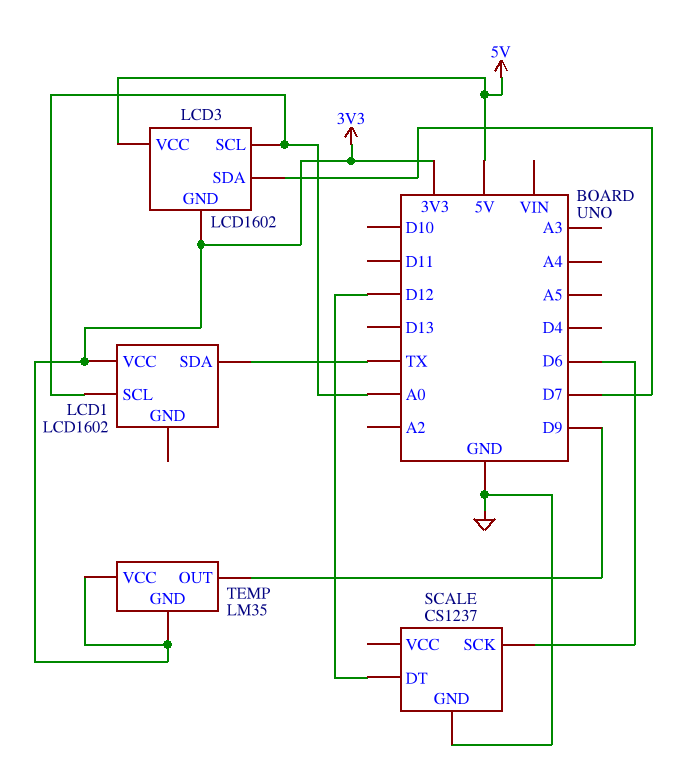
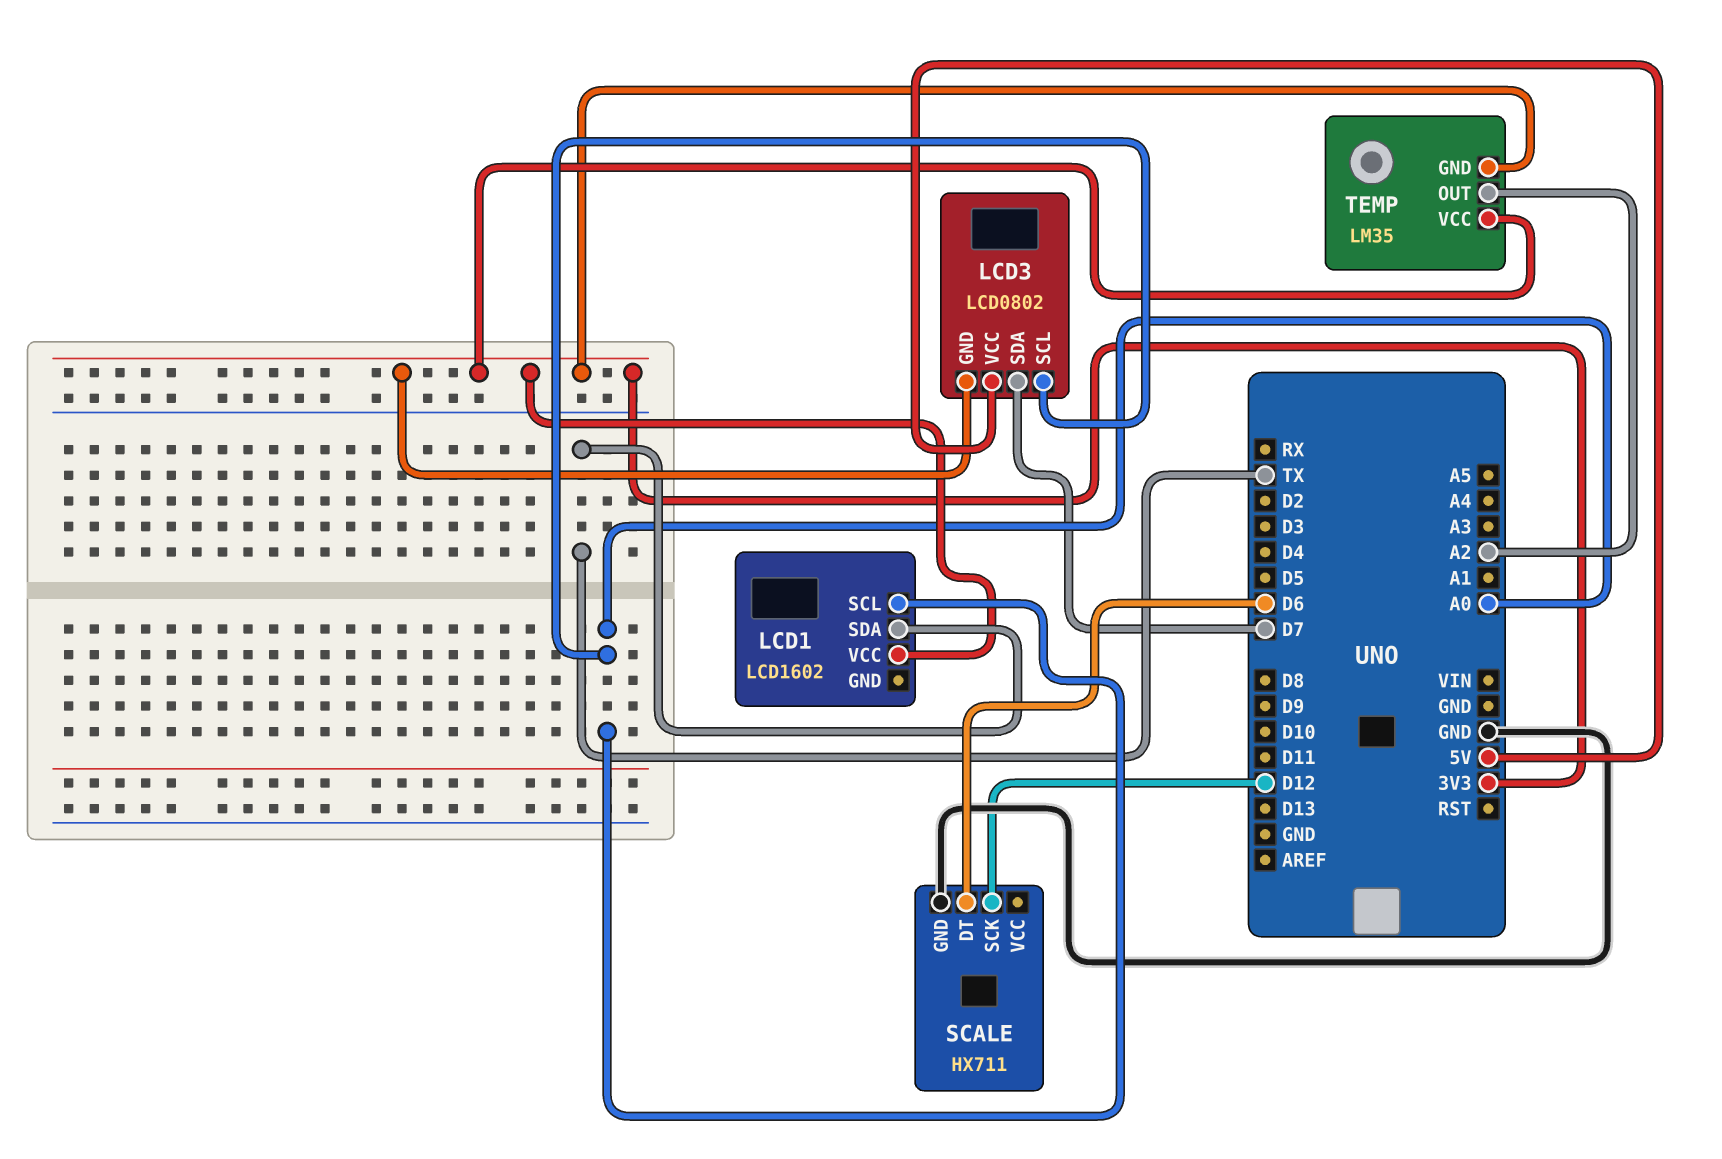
LCD3: LCD1602 -> LCD0802
SCALE: CS1237 -> HX711
SCALE pin DT: D12 -> D6
SCALE pin SCK: D6 -> D12
TEMP pin OUT: D9 -> A2

